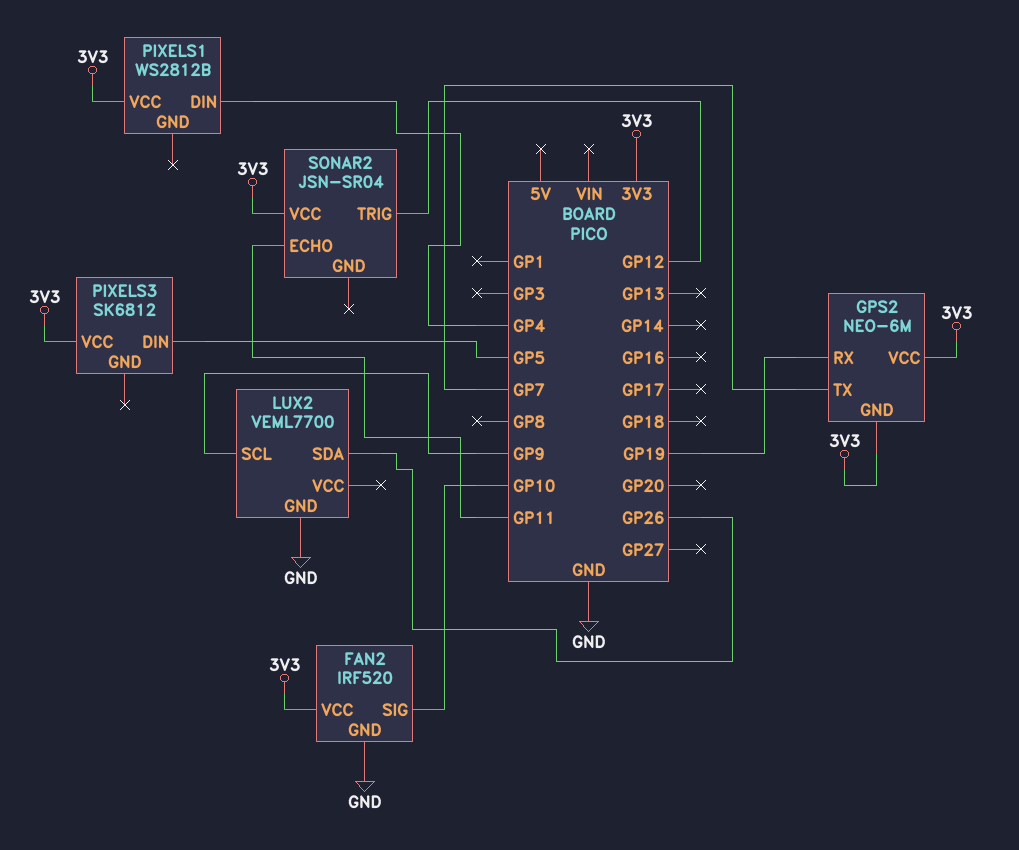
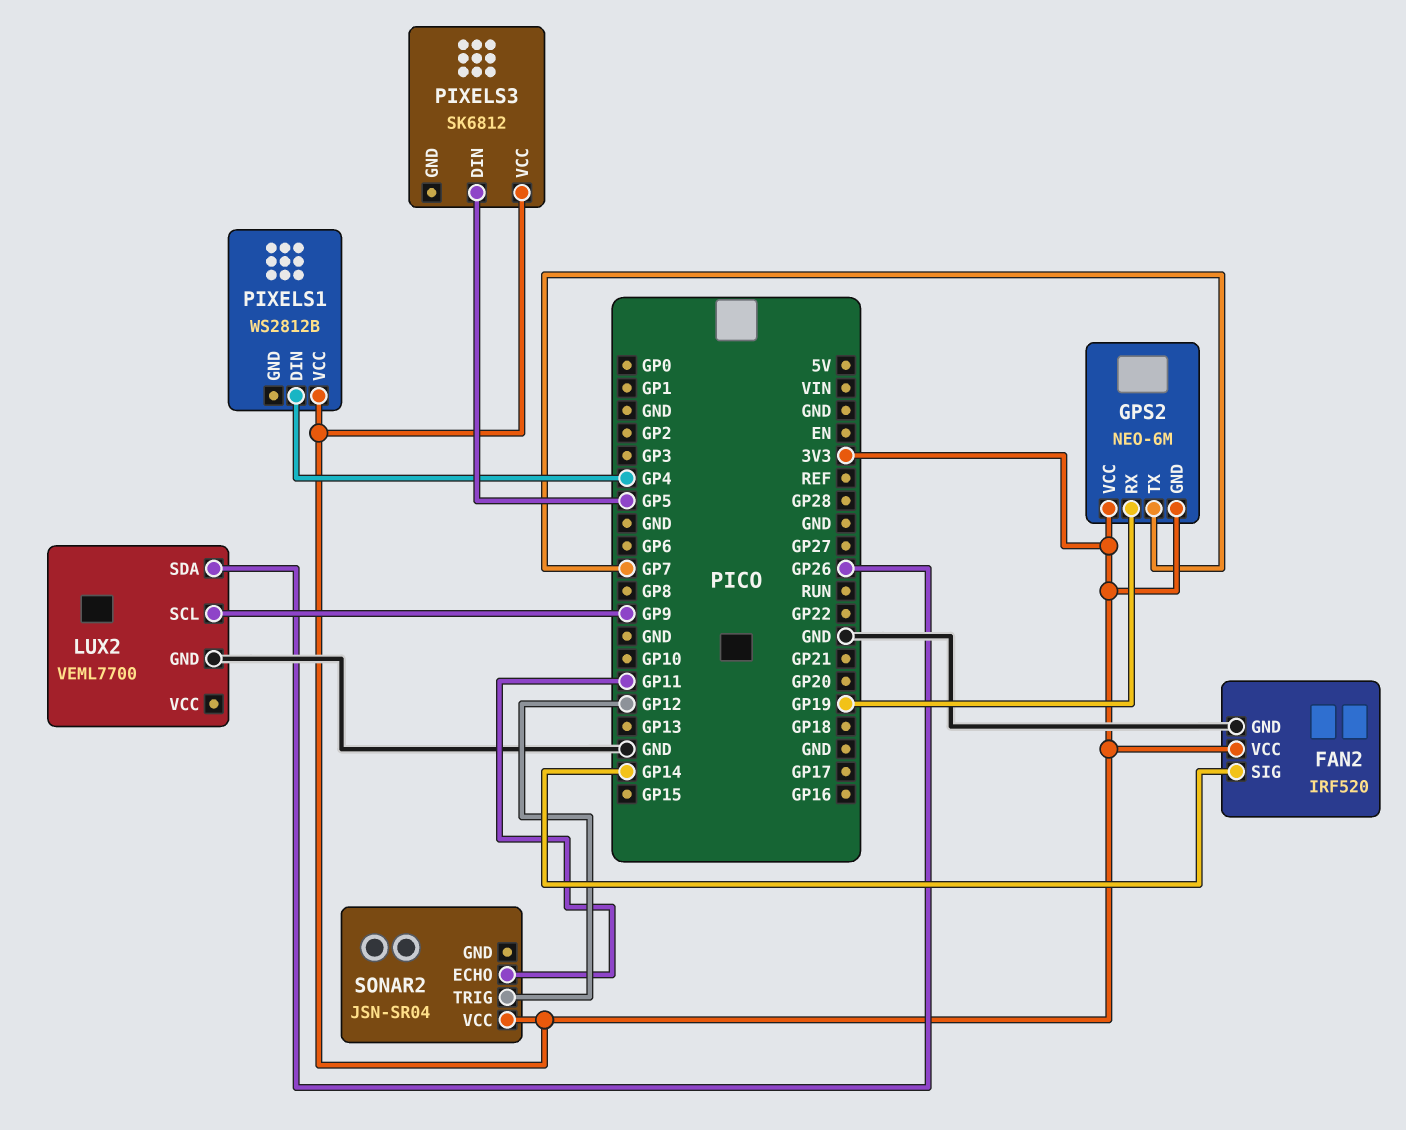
FAN2 pin SIG: GP10 -> GP14

